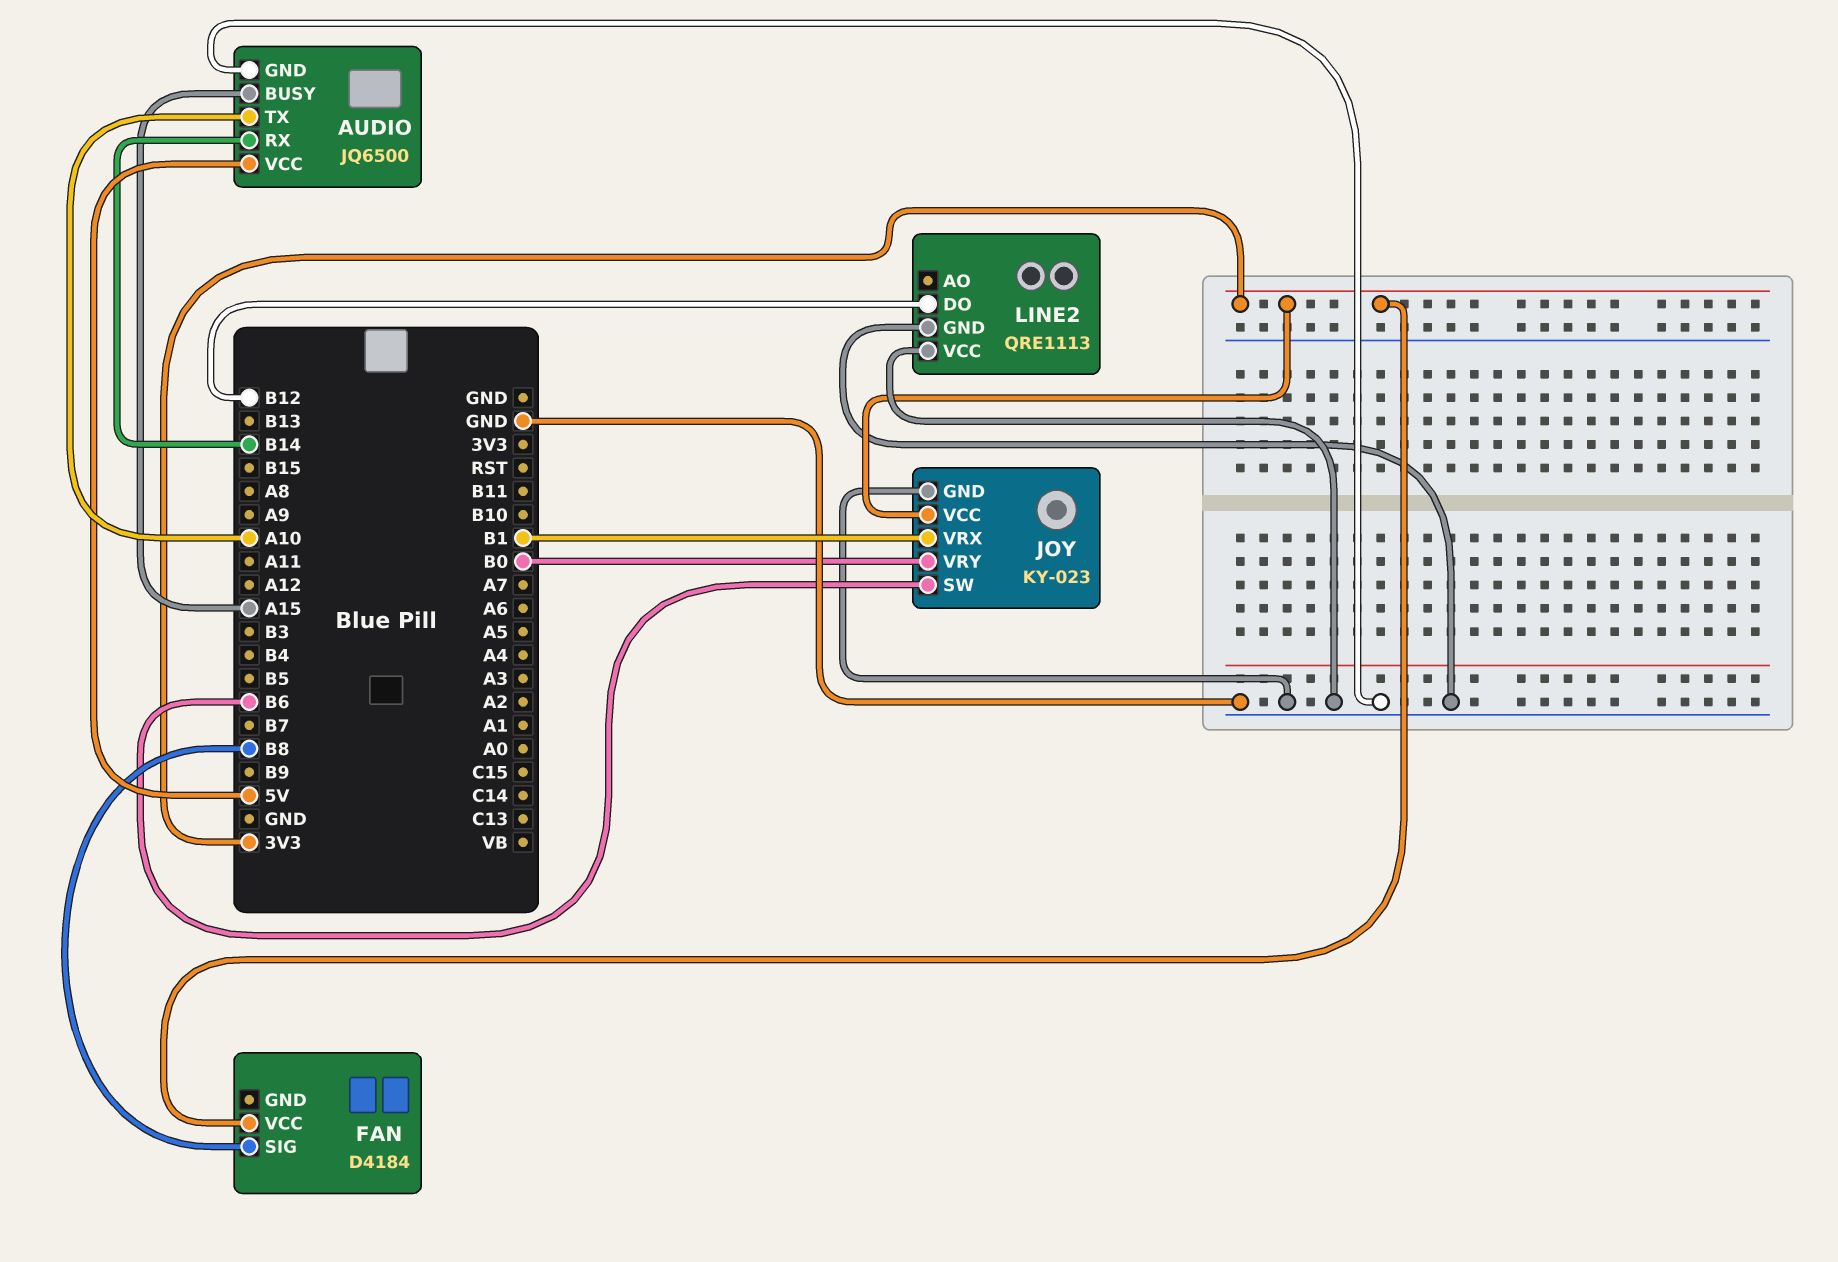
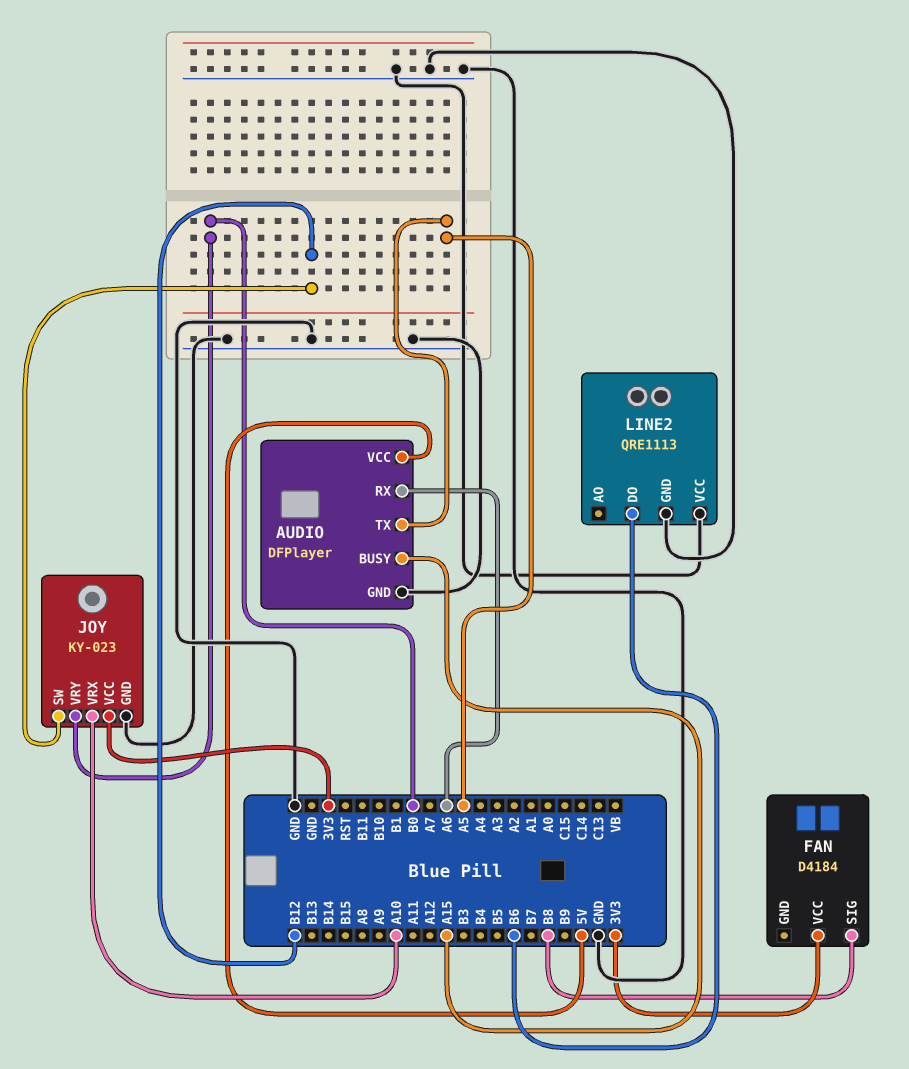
AUDIO: JQ6500 -> DFPlayer
AUDIO pin RX: B14 -> A6
AUDIO pin TX: A10 -> A5
JOY pin SW: B6 -> B12
JOY pin VRX: B1 -> A10
LINE2 pin DO: B12 -> B6

